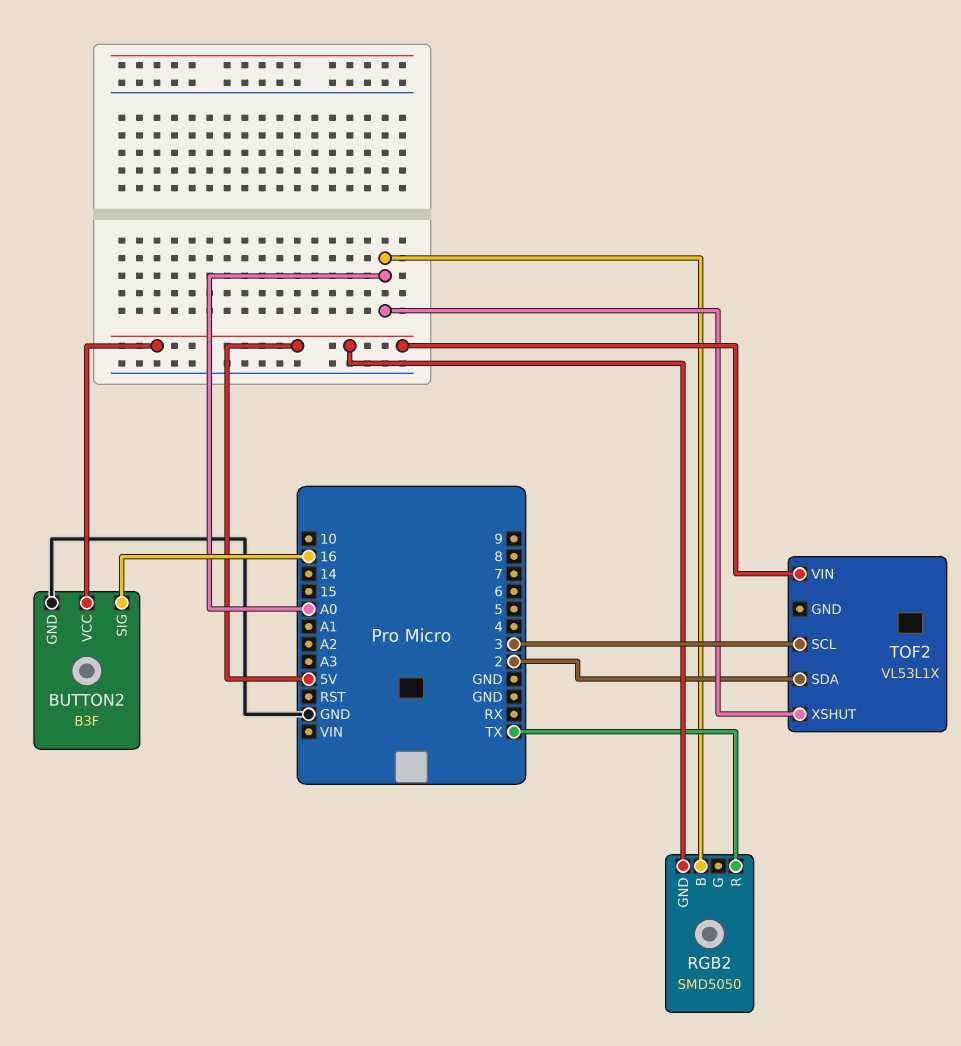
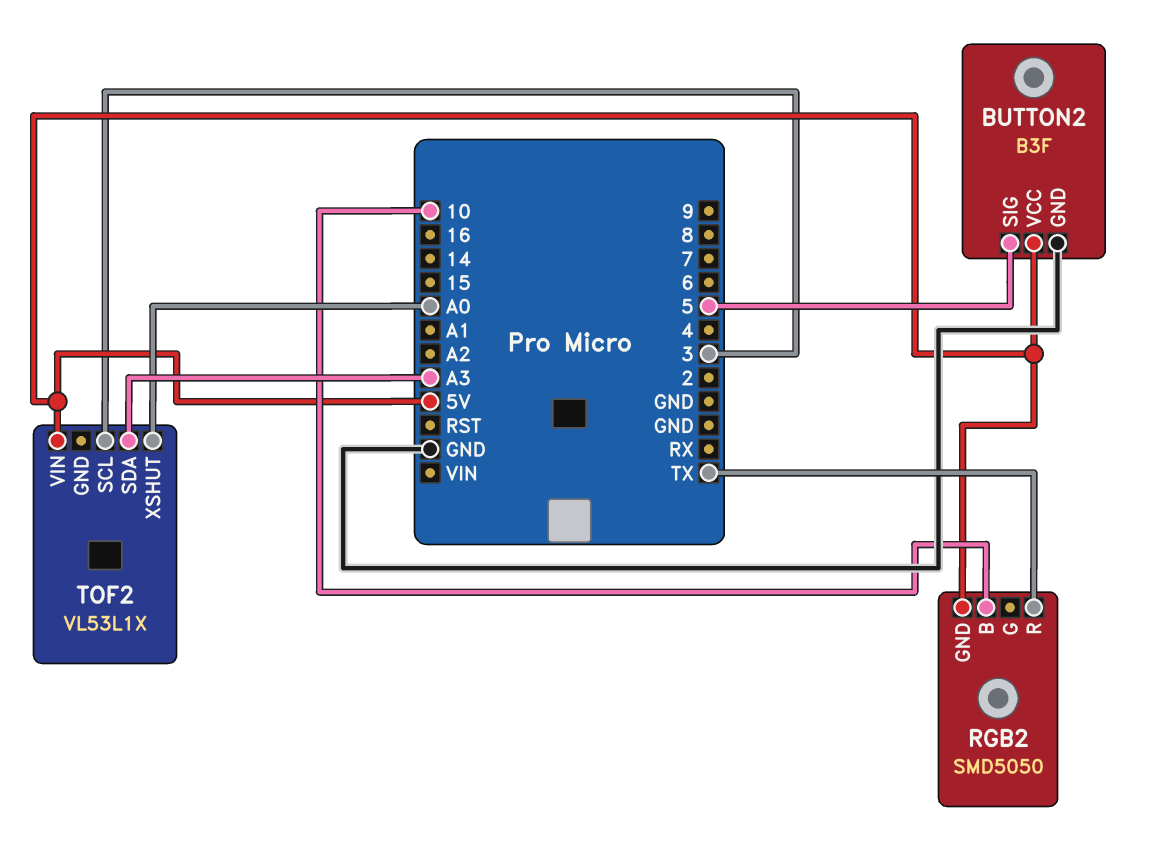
BUTTON2 pin SIG: 16 -> 5
RGB2 pin B: A0 -> 10
TOF2 pin SDA: 2 -> A3

